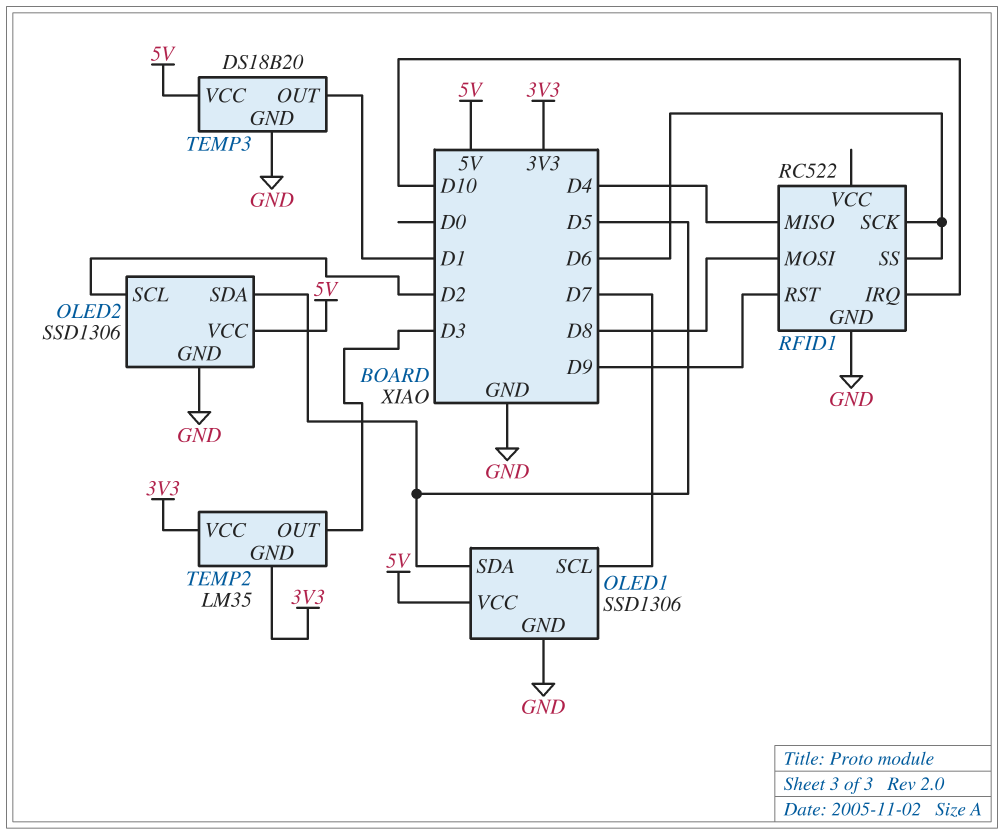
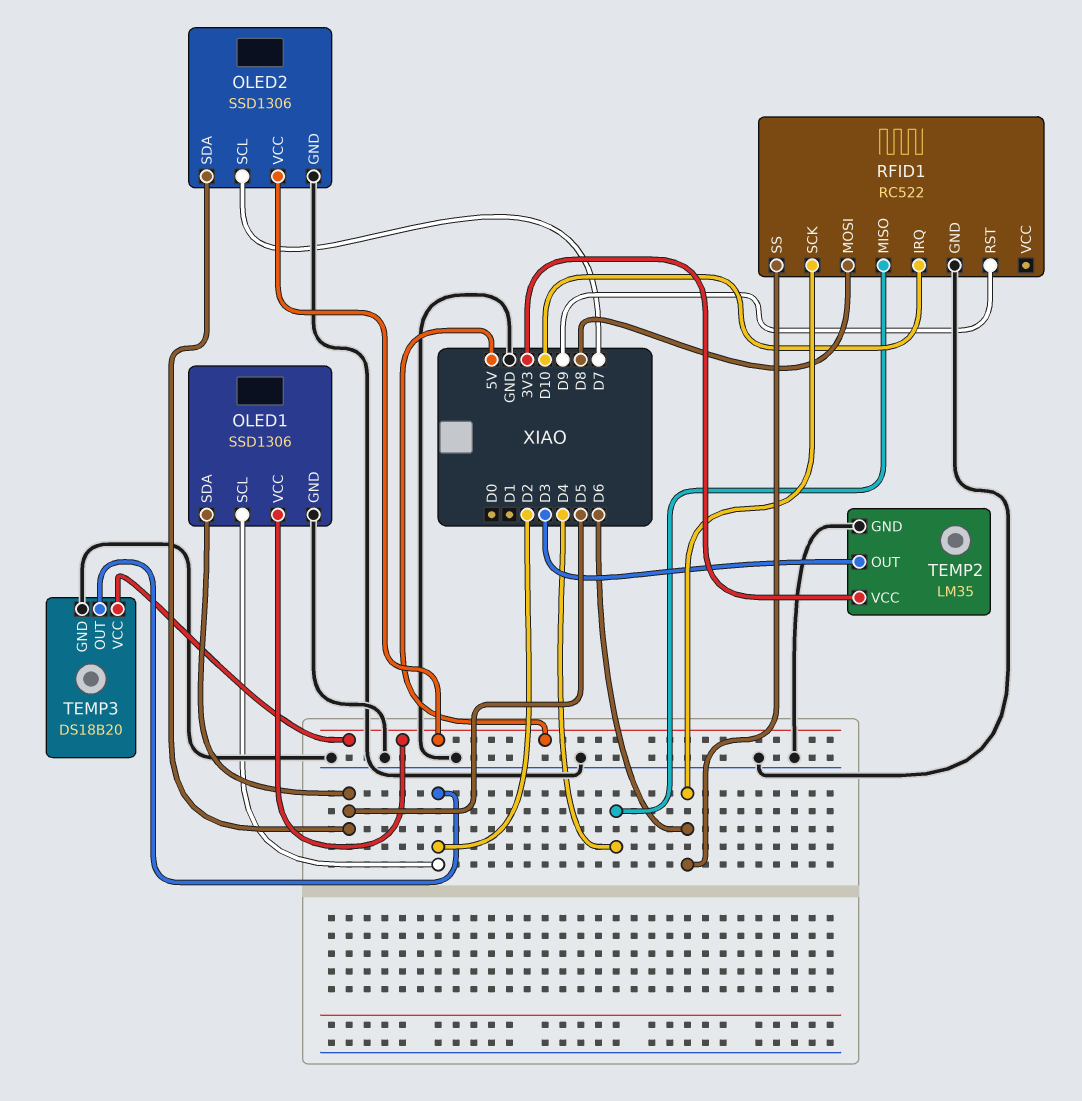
OLED1 pin SCL: D7 -> D2
OLED2 pin SCL: D2 -> D7
TEMP2 pin GND: 3V3 -> GND
TEMP3 pin OUT: D1 -> D2

